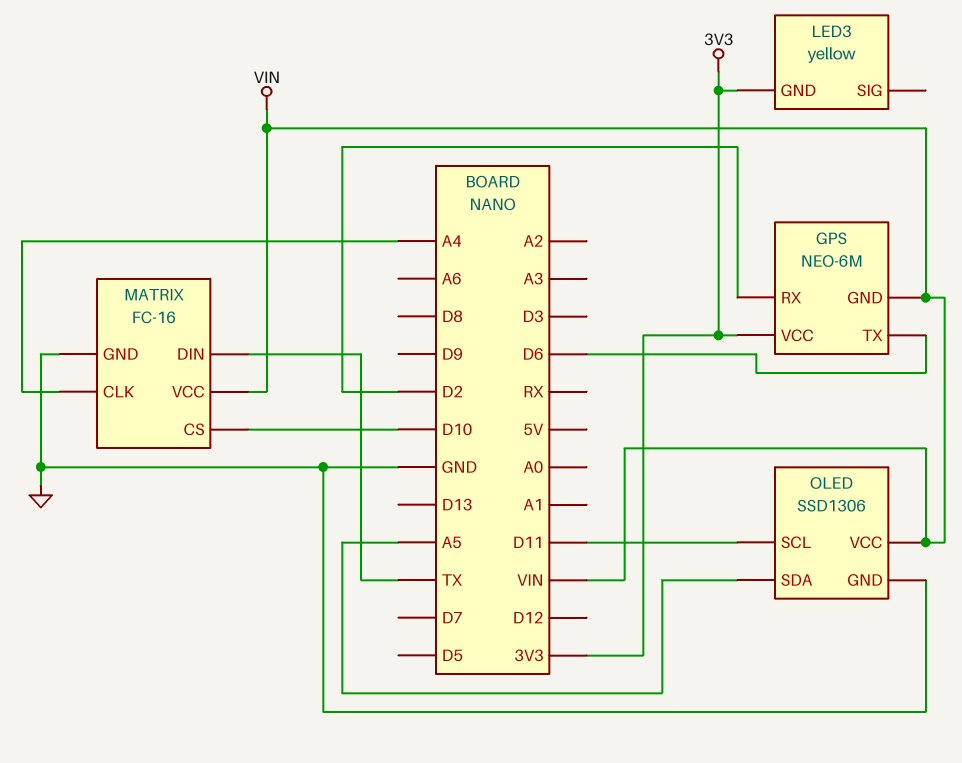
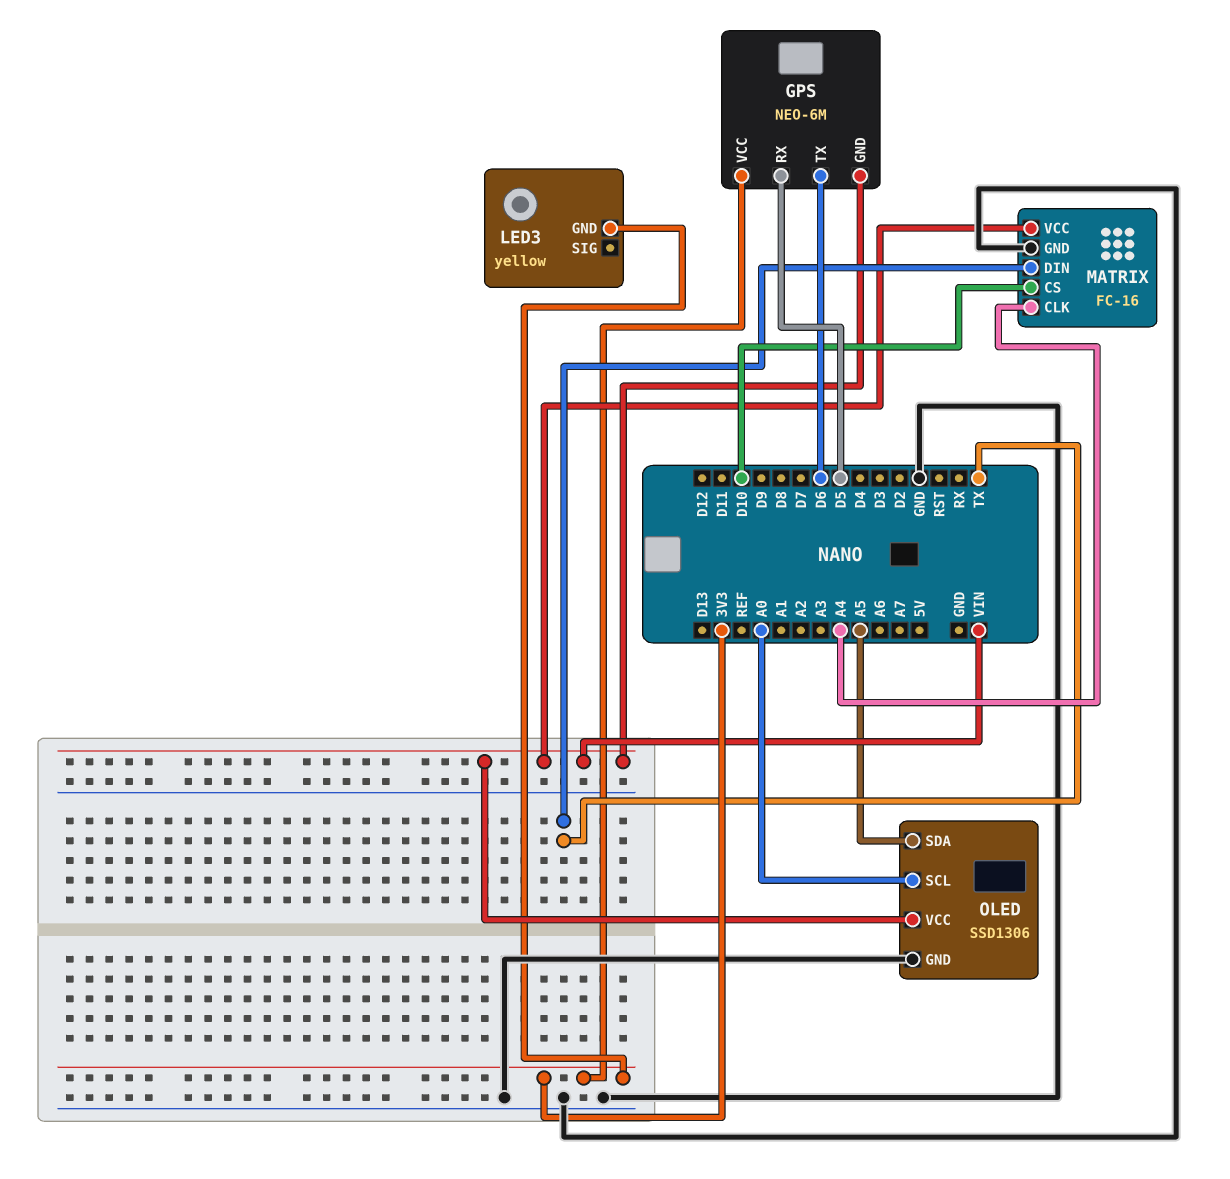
GPS pin RX: D2 -> D5
OLED pin SCL: D11 -> A0

